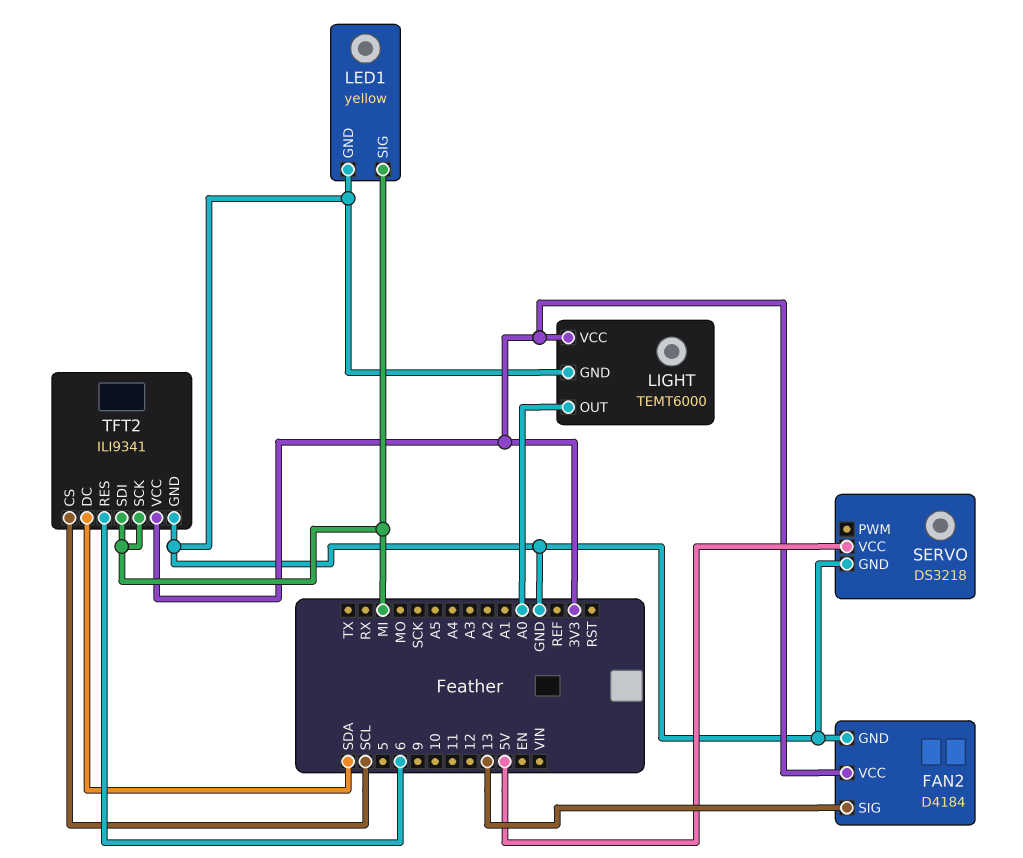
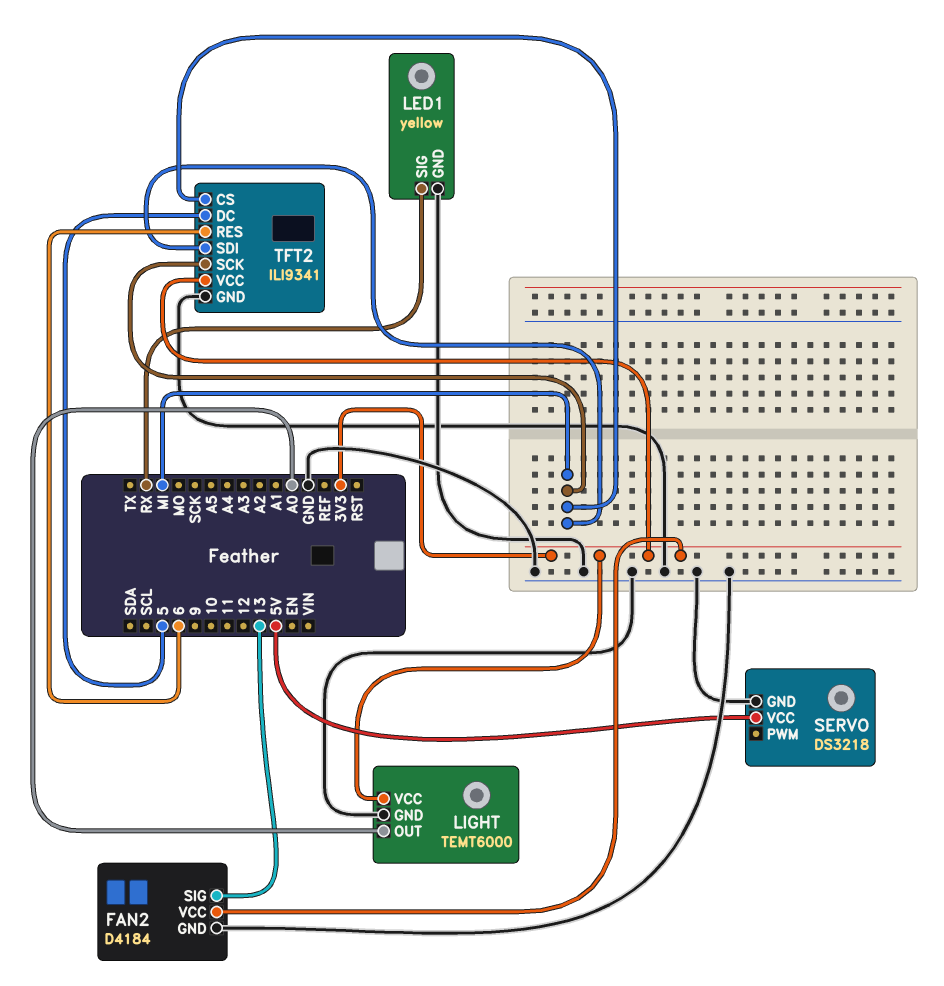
LED1 pin SIG: MI -> RX
TFT2 pin CS: SCL -> MI
TFT2 pin DC: SDA -> 5

